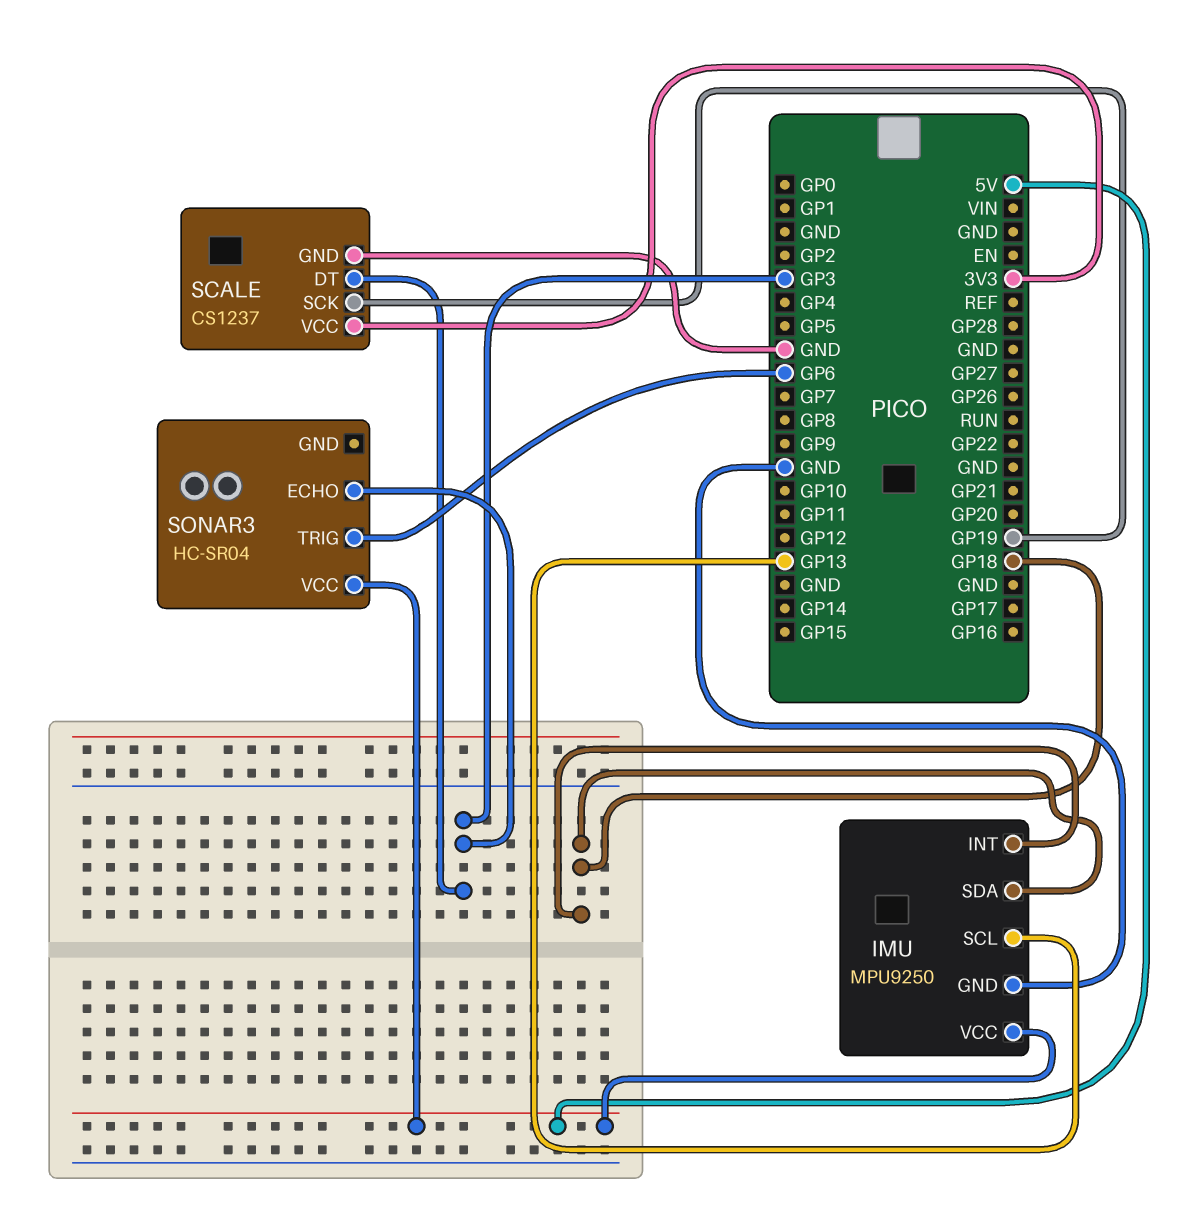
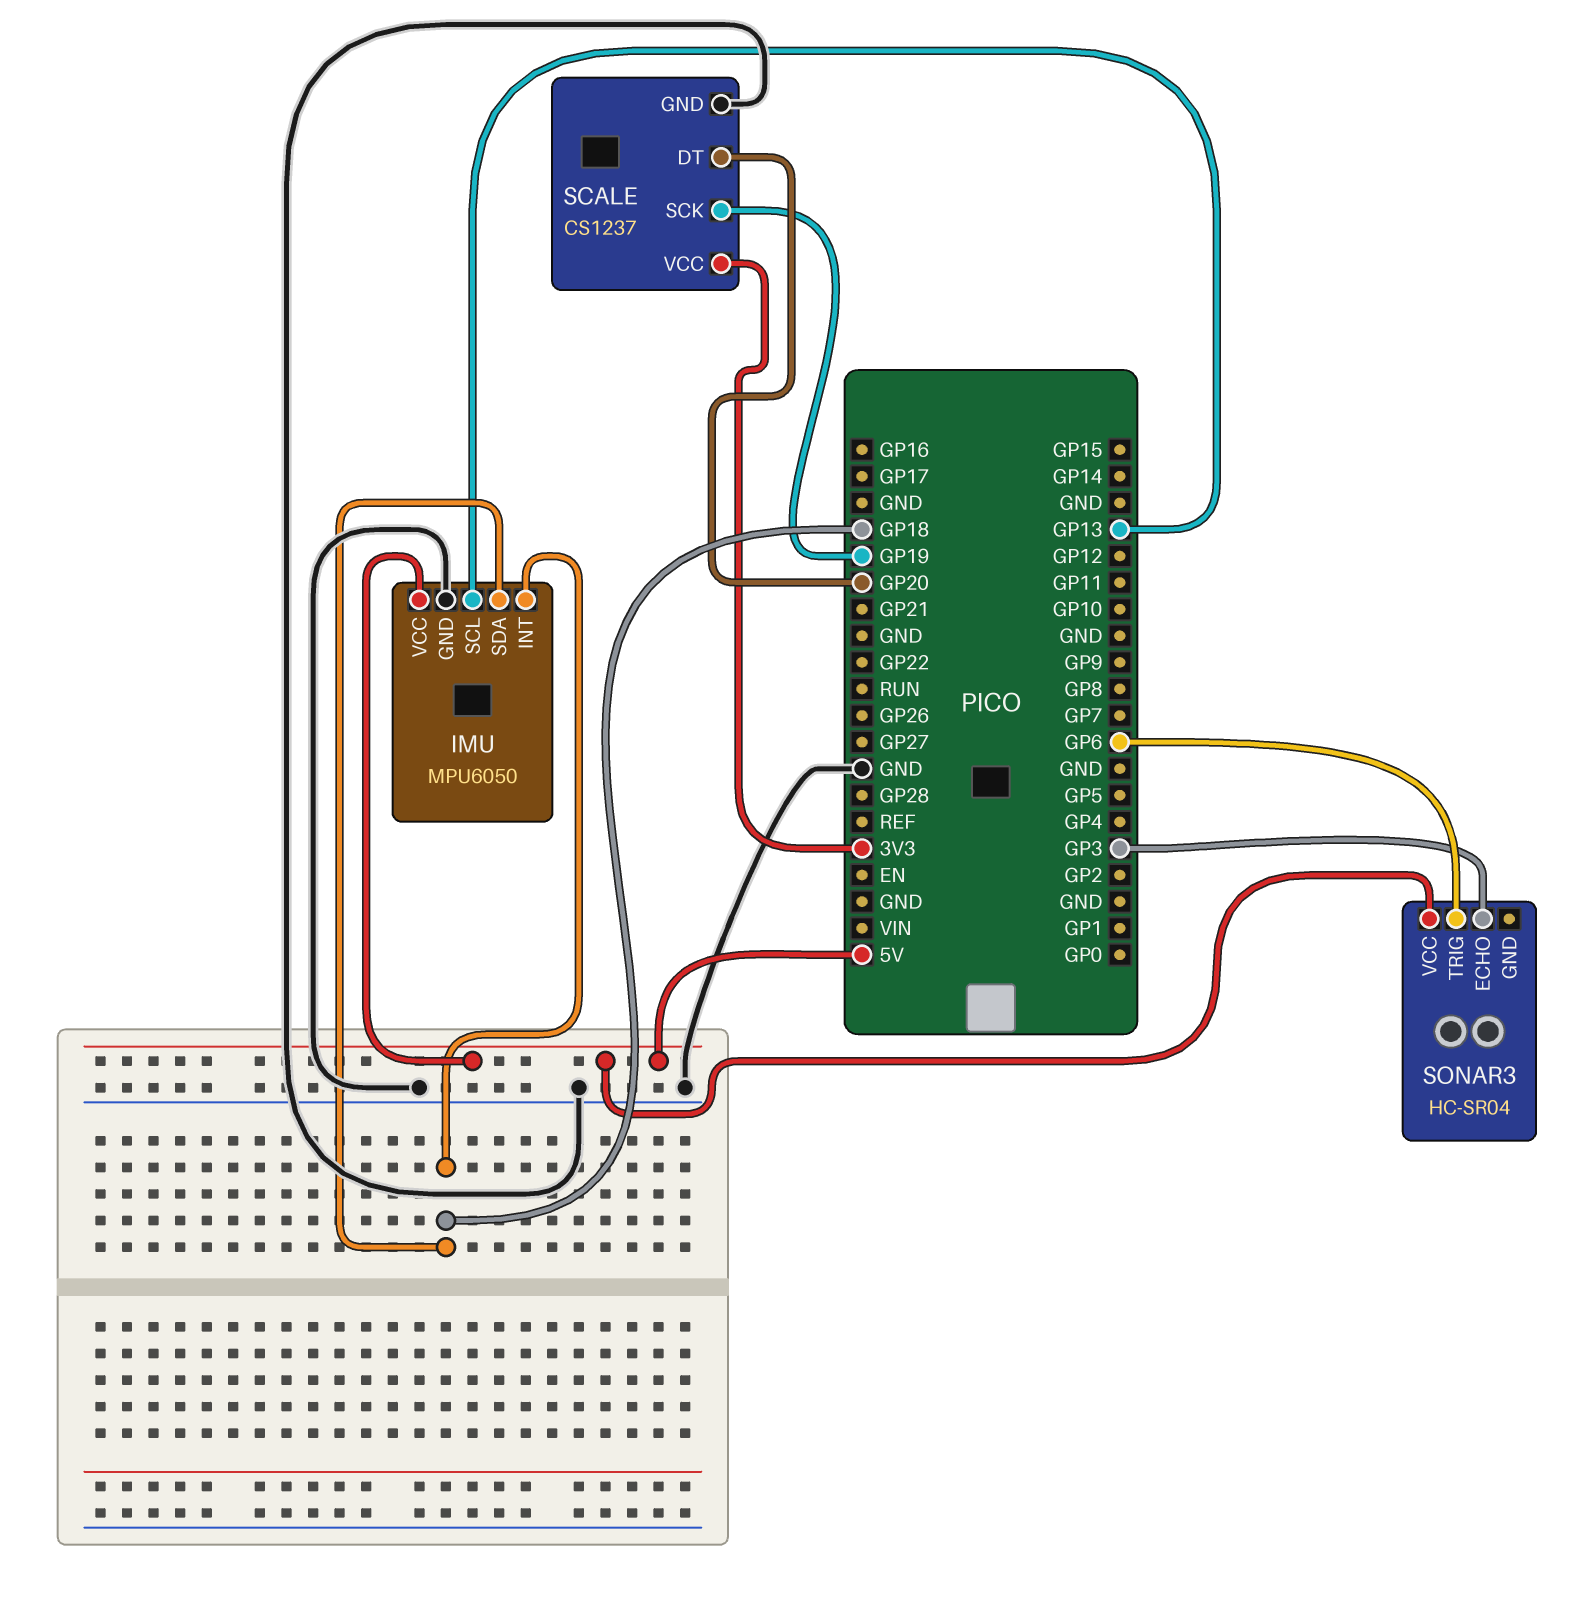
IMU: MPU9250 -> MPU6050
SCALE pin DT: GP3 -> GP20

